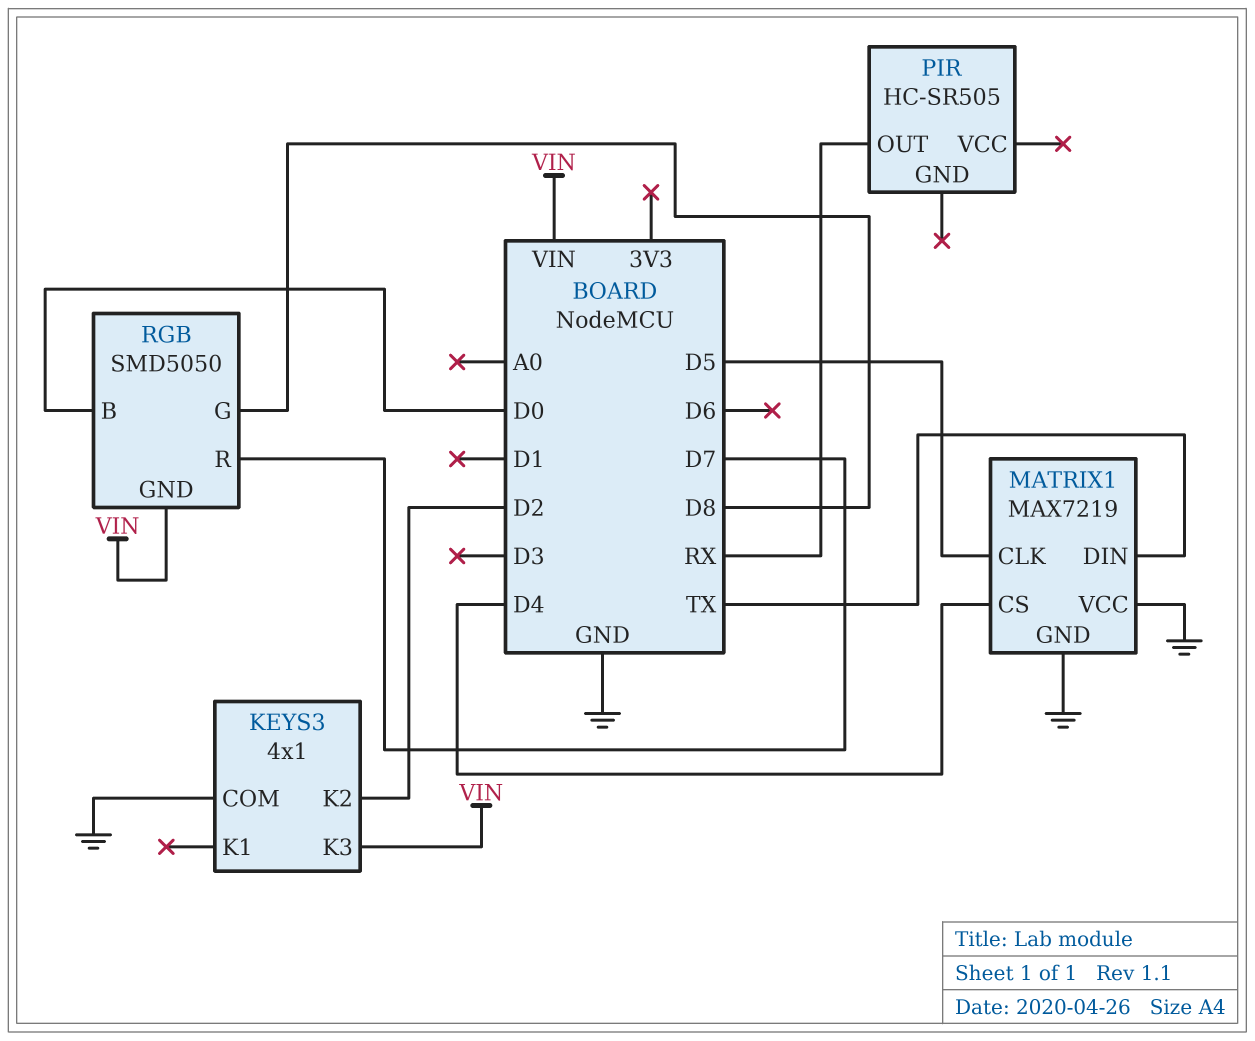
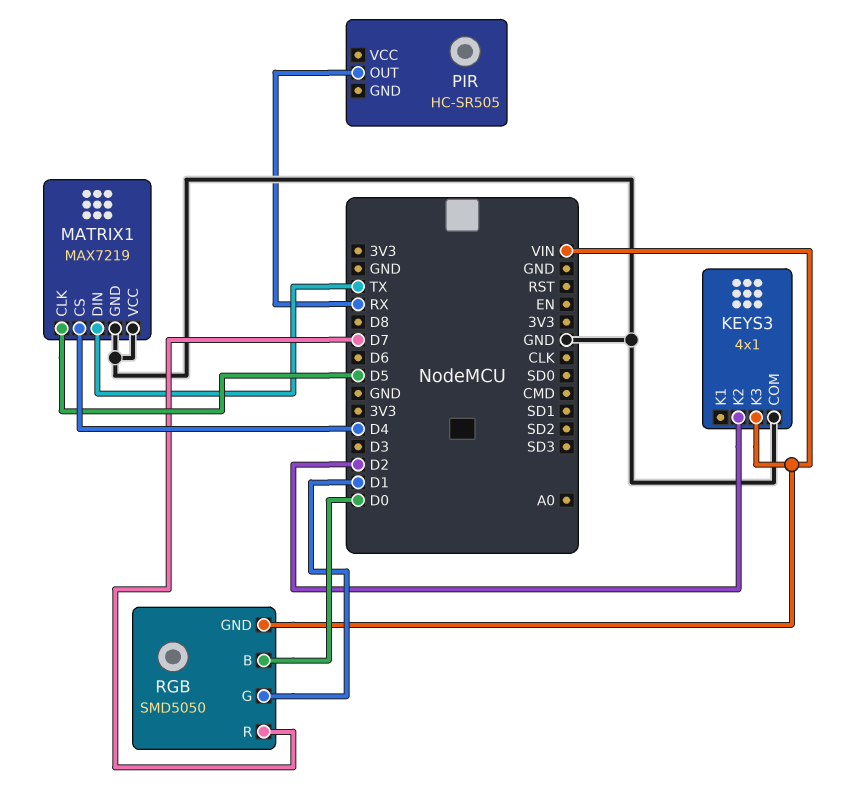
RGB pin G: D8 -> D1

